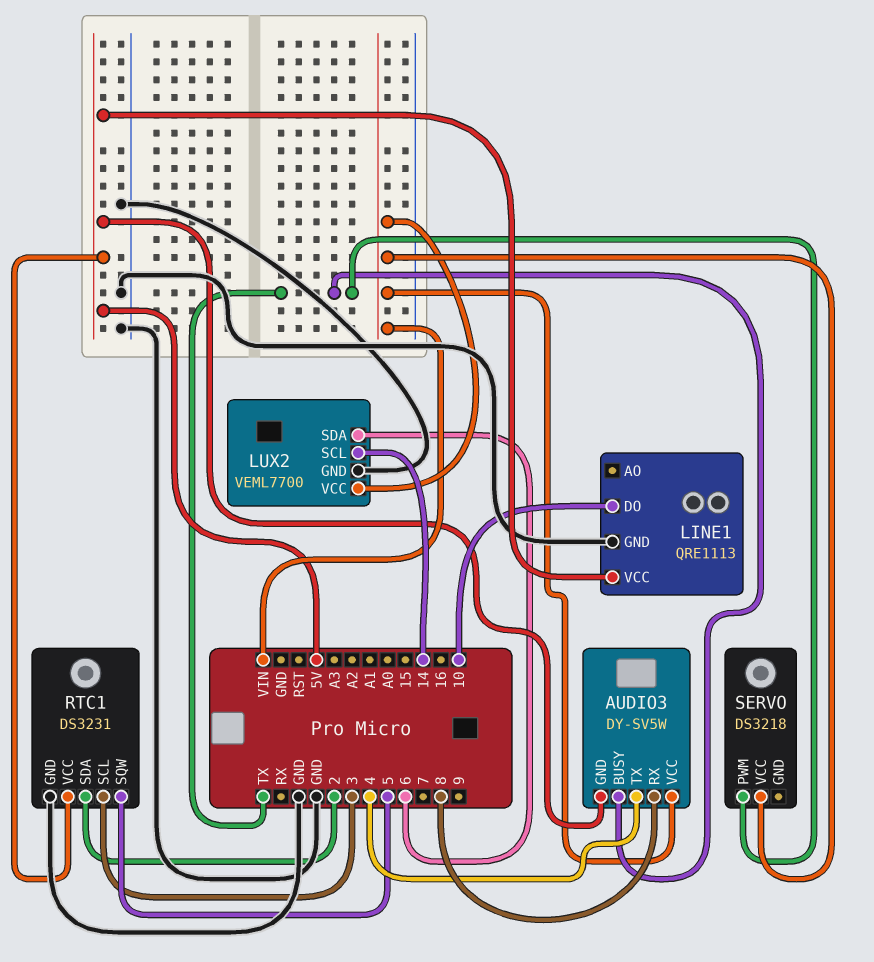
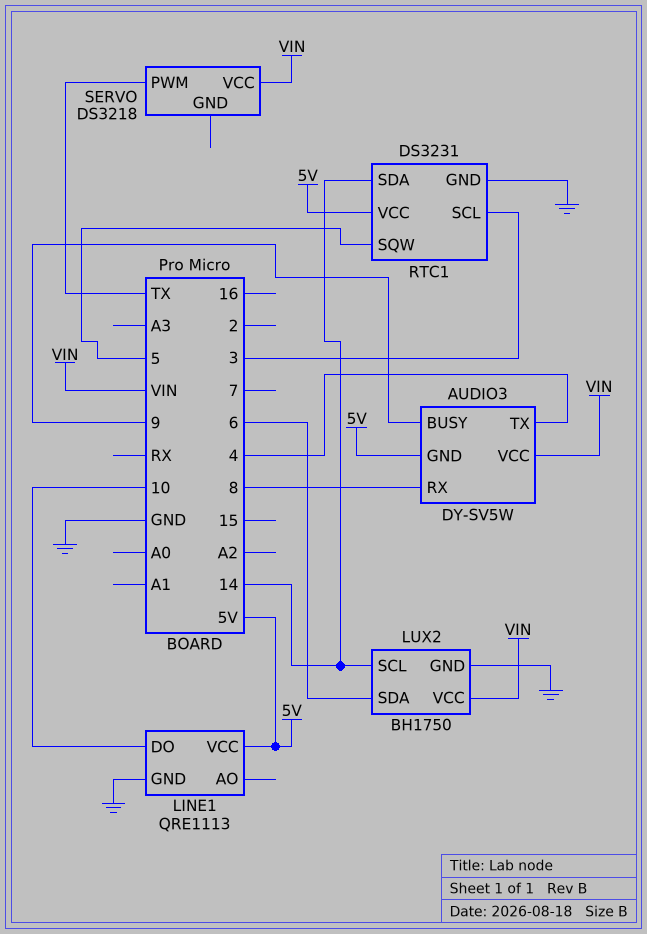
AUDIO3 pin BUSY: TX -> 9
LUX2: VEML7700 -> BH1750
RTC1 pin SDA: 2 -> 14

